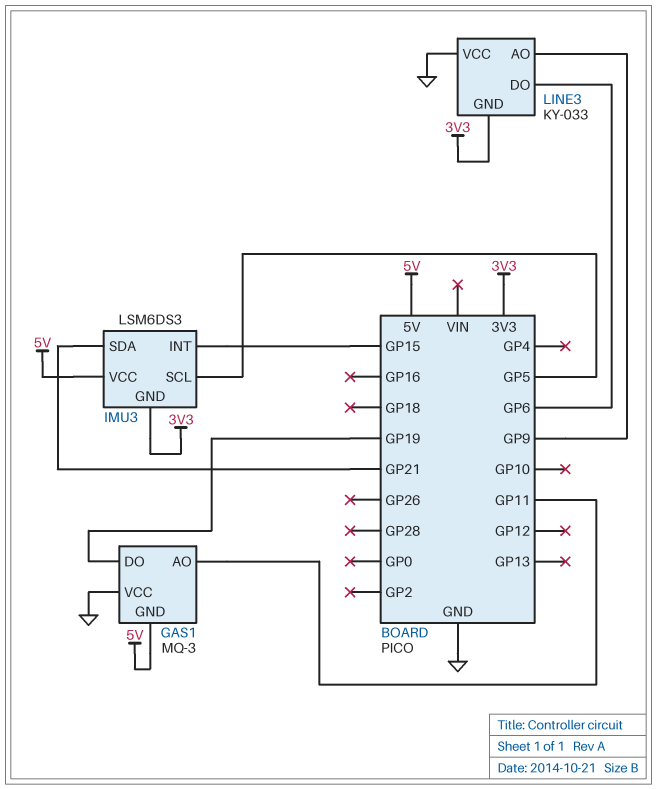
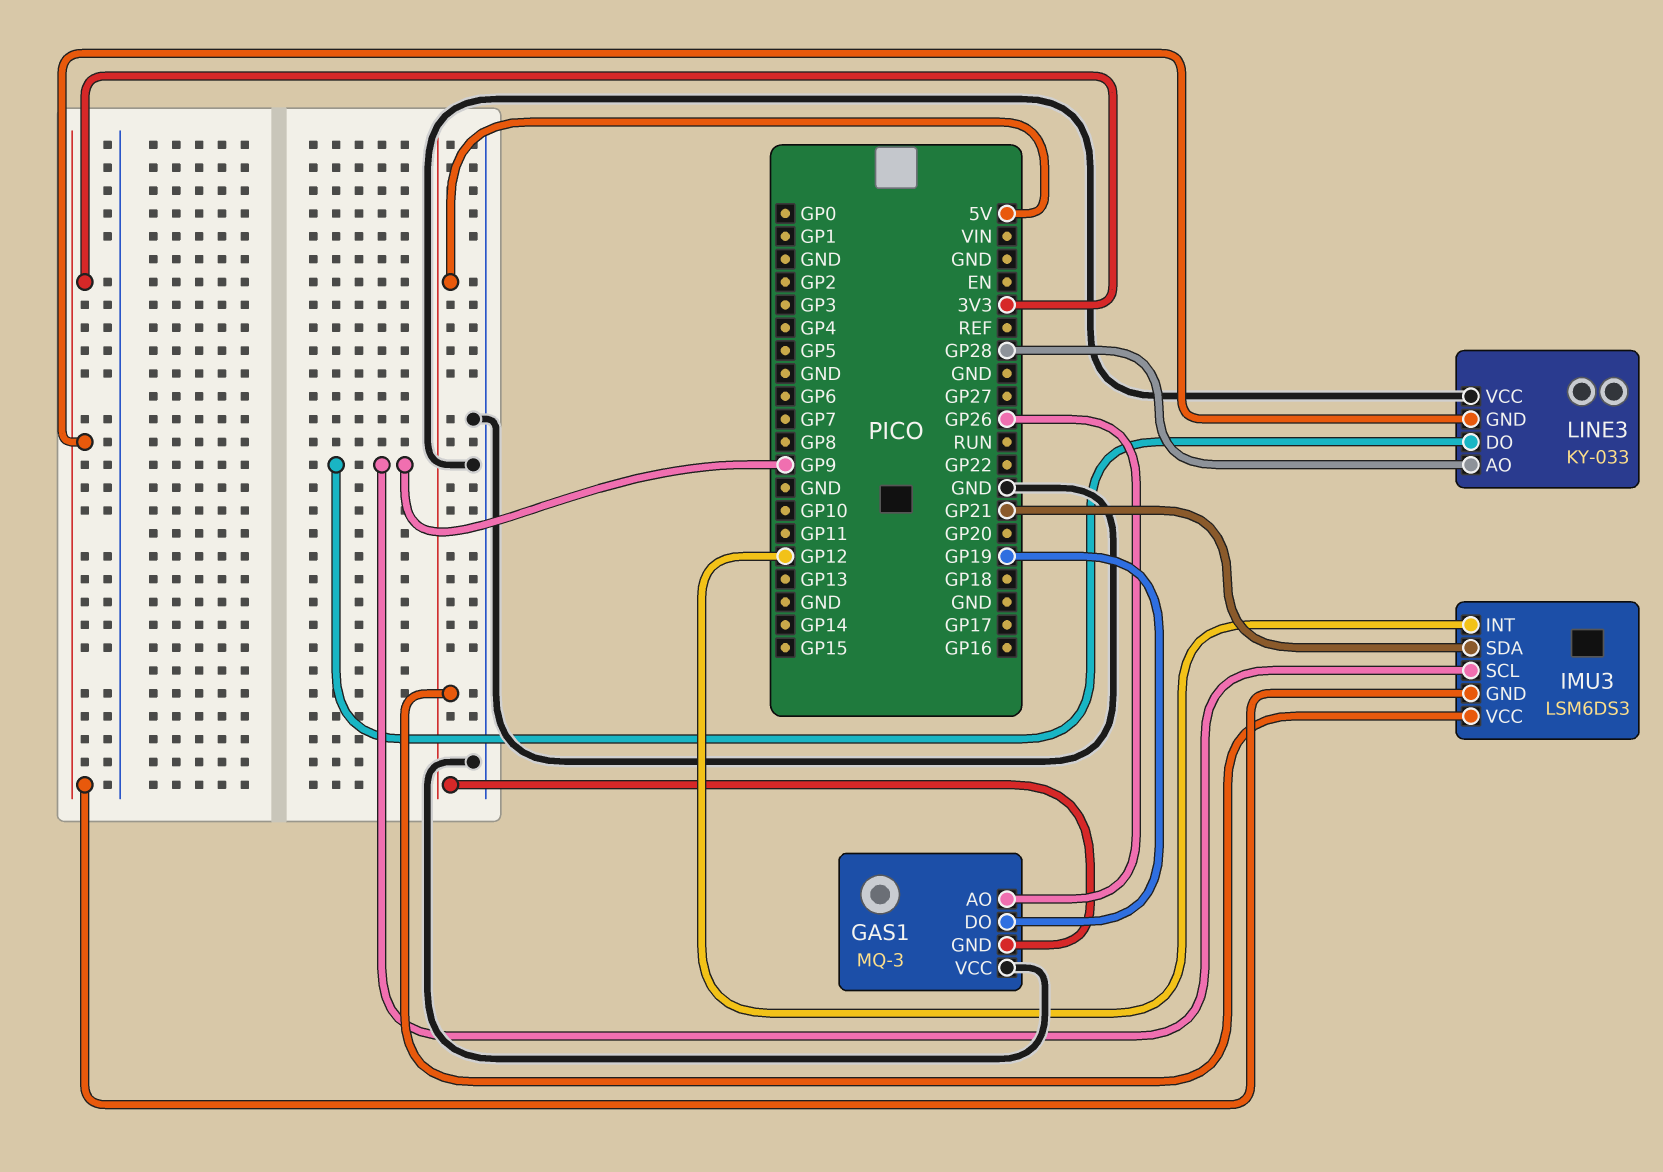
GAS1 pin AO: GP11 -> GP26
IMU3 pin INT: GP15 -> GP12
IMU3 pin SCL: GP5 -> GP9
LINE3 pin AO: GP9 -> GP28
LINE3 pin DO: GP6 -> GP9

